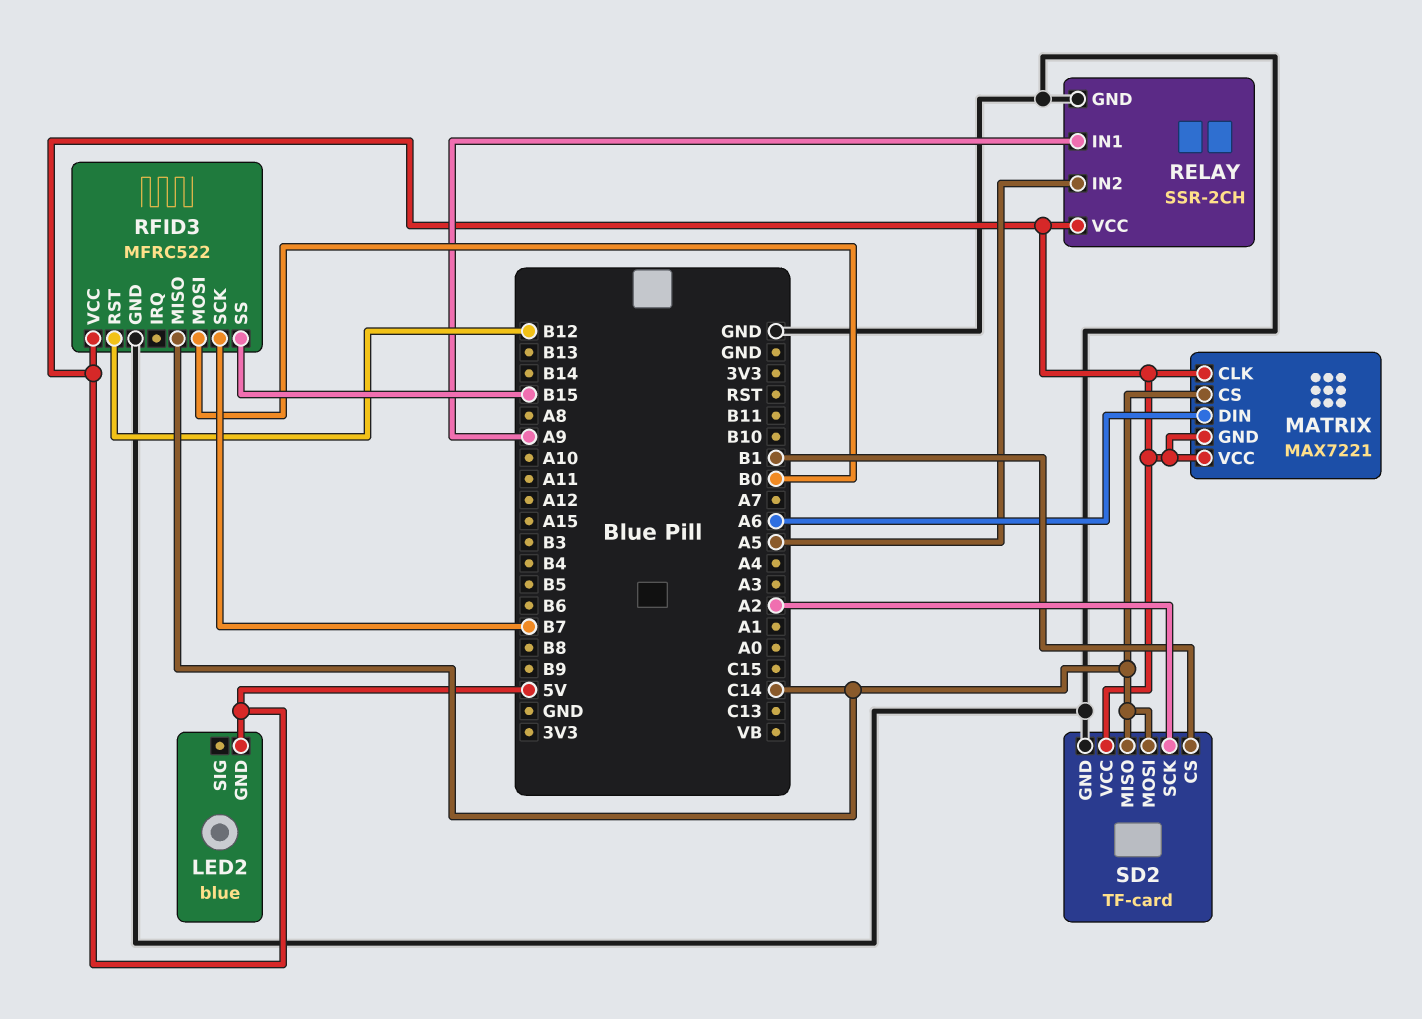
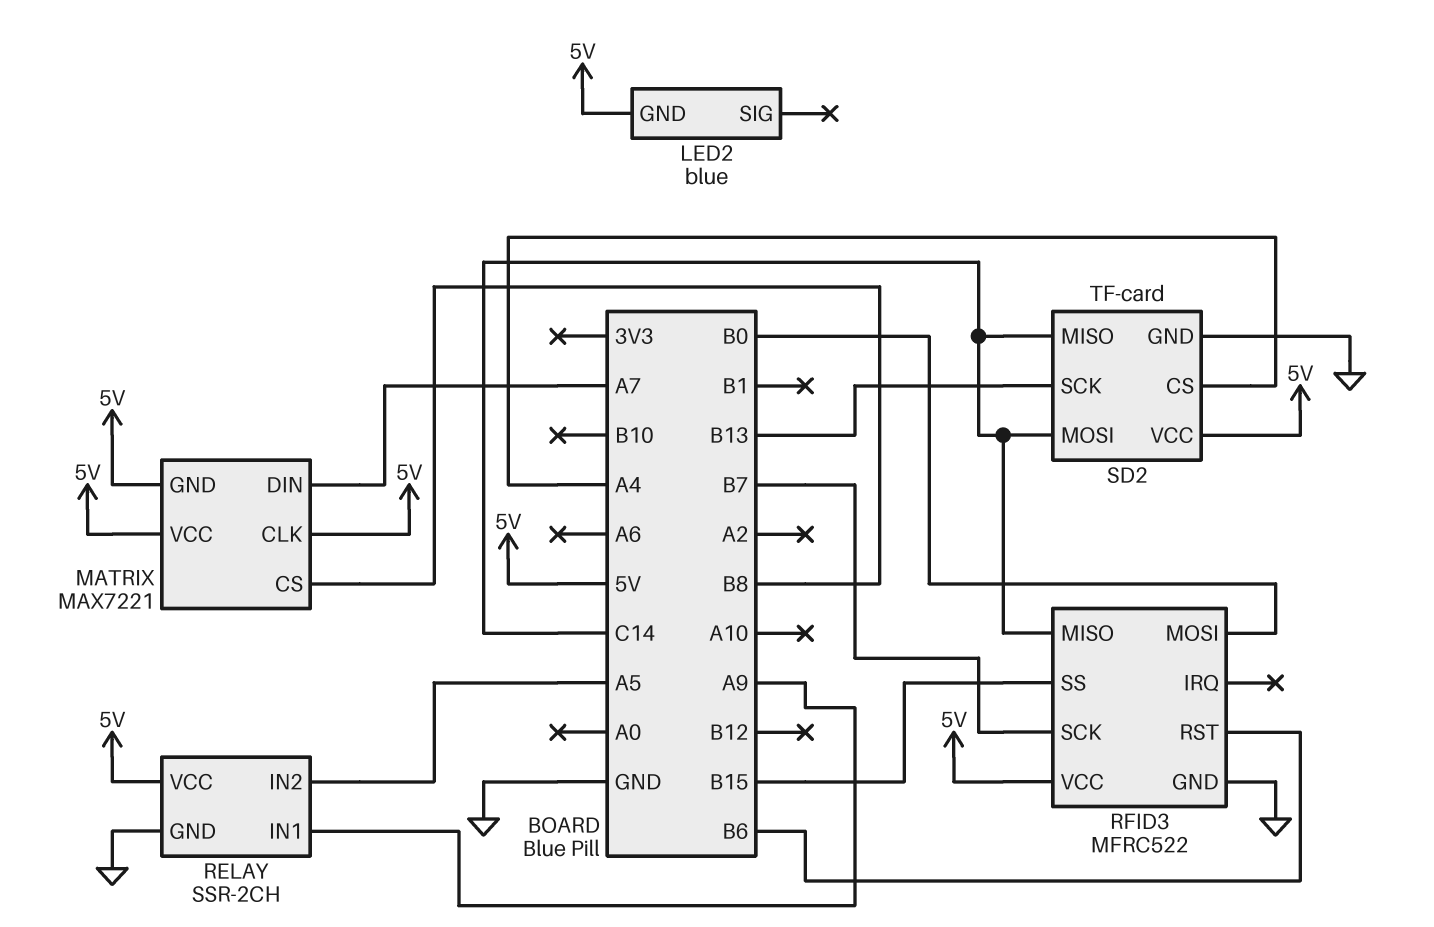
MATRIX pin CS: C14 -> B8
MATRIX pin DIN: A6 -> A7
RFID3 pin RST: B12 -> B6
SD2 pin CS: B1 -> A4
SD2 pin SCK: A2 -> B13

